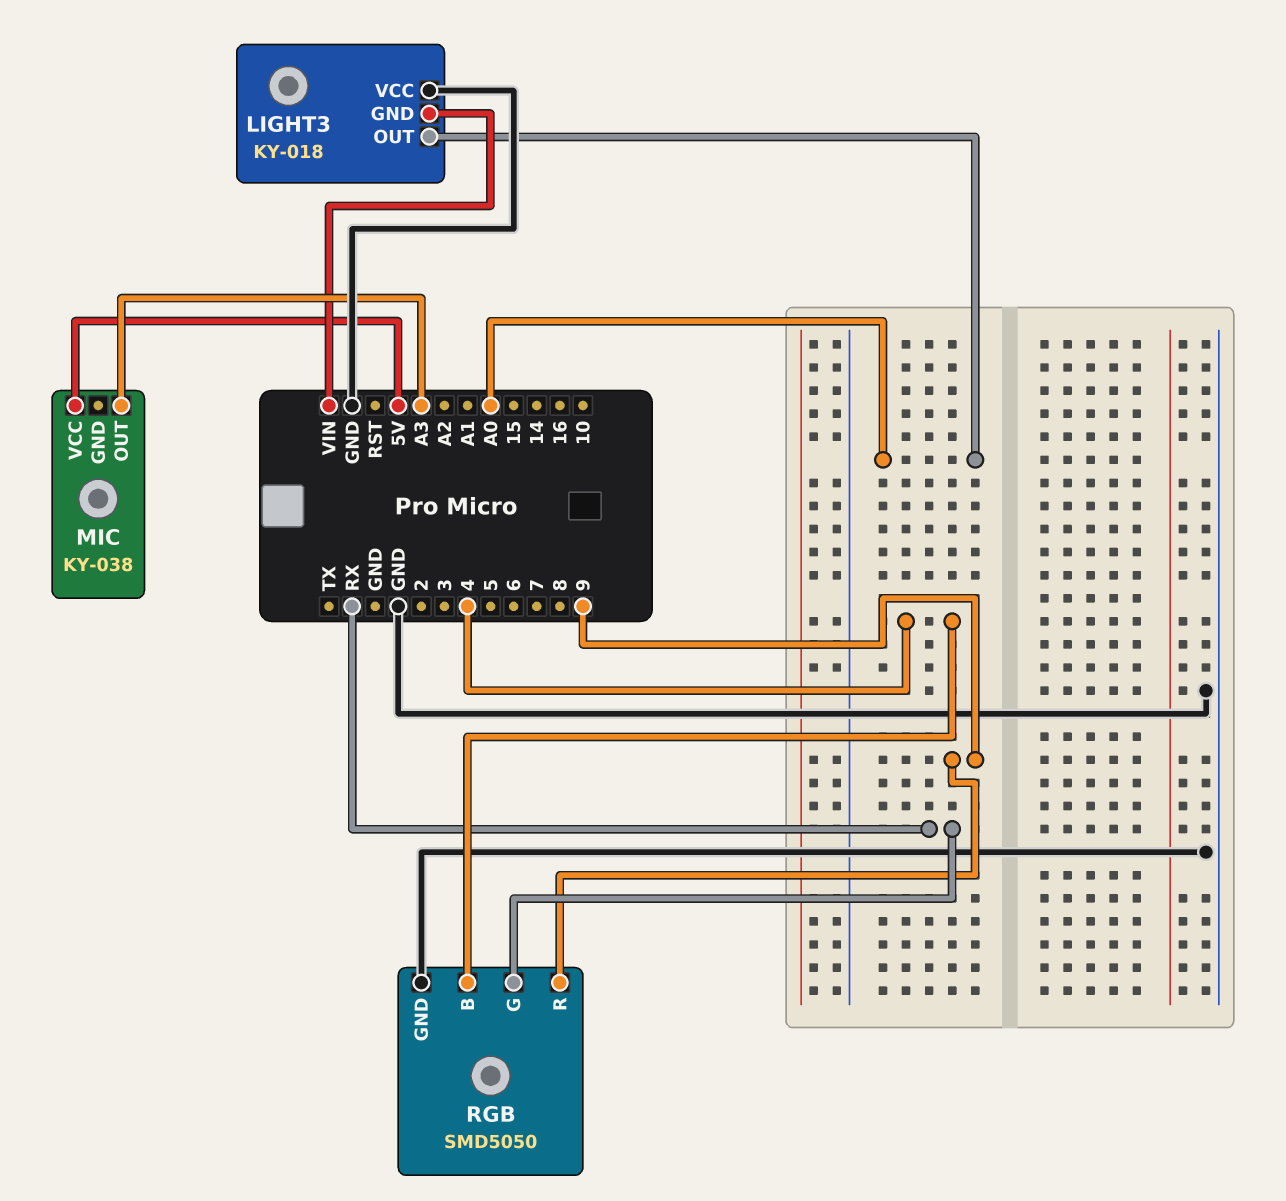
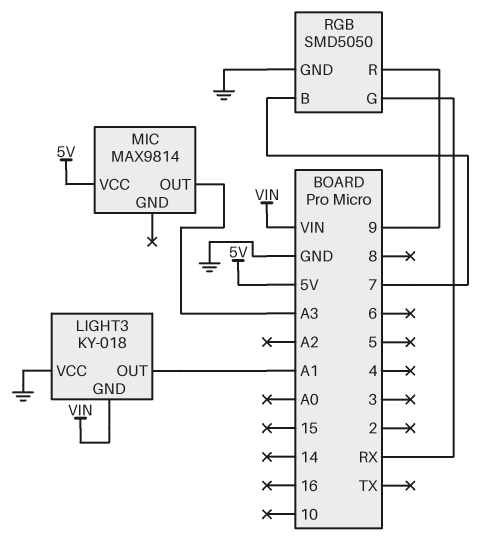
LIGHT3 pin OUT: A0 -> A1
MIC: KY-038 -> MAX9814
RGB pin B: 4 -> 7

